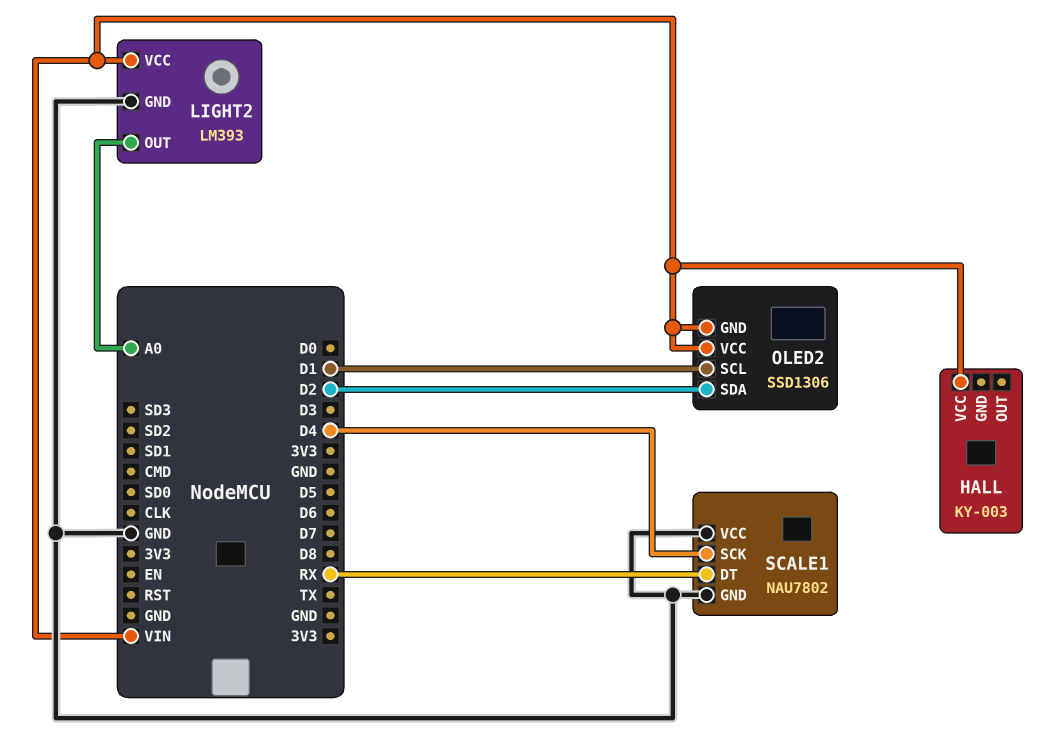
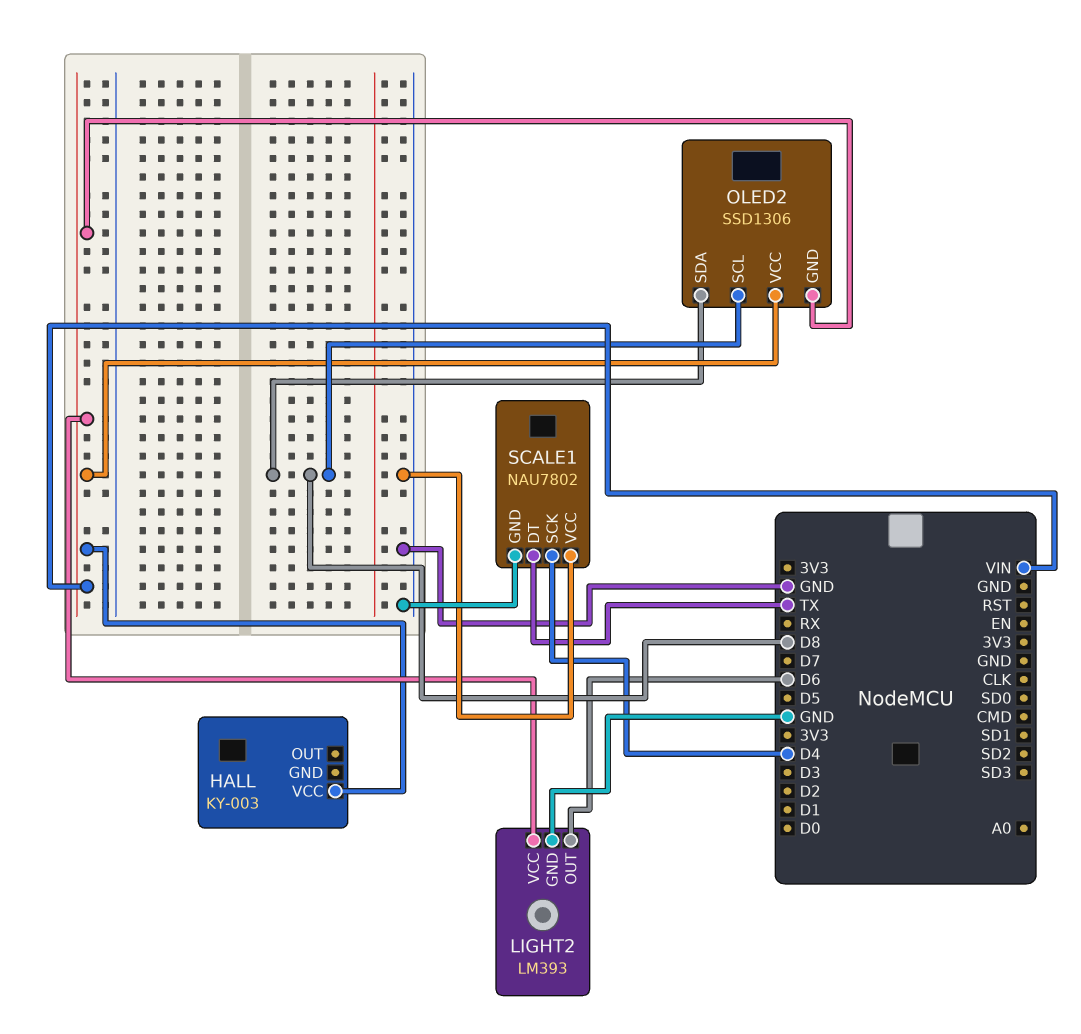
LIGHT2 pin OUT: A0 -> D6
OLED2 pin SCL: D1 -> D8
OLED2 pin SDA: D2 -> D8
SCALE1 pin DT: RX -> TX

